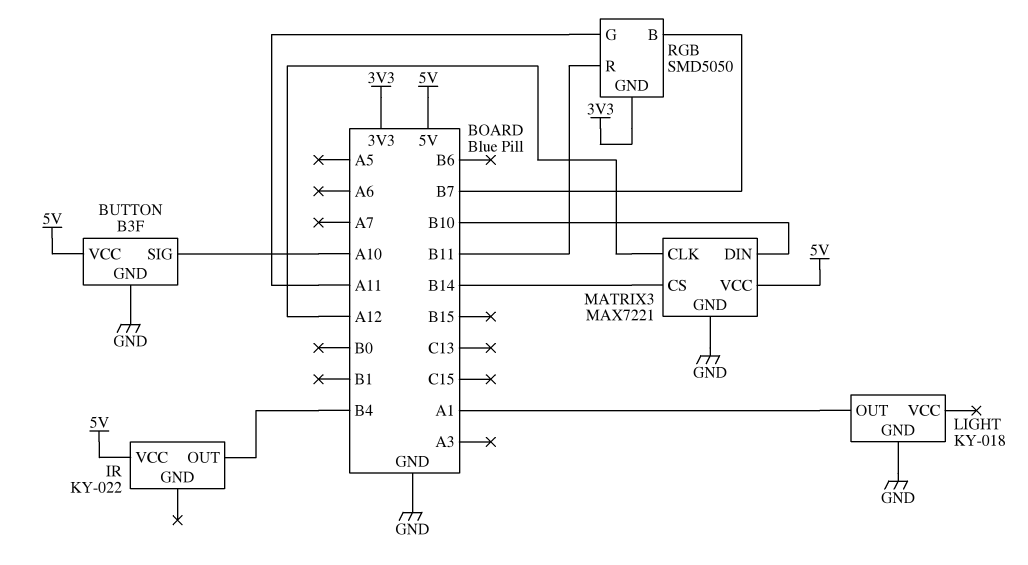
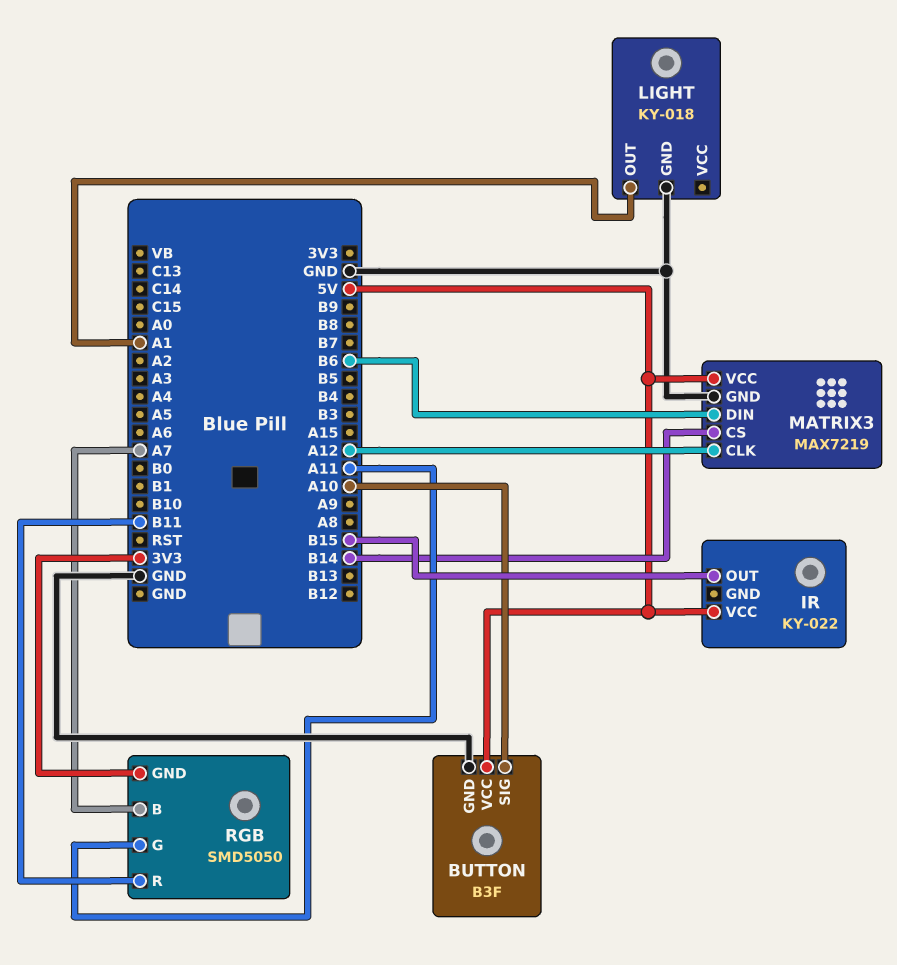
IR pin OUT: B4 -> B15
MATRIX3: MAX7221 -> MAX7219
MATRIX3 pin DIN: B10 -> B6
RGB pin B: B7 -> A7

